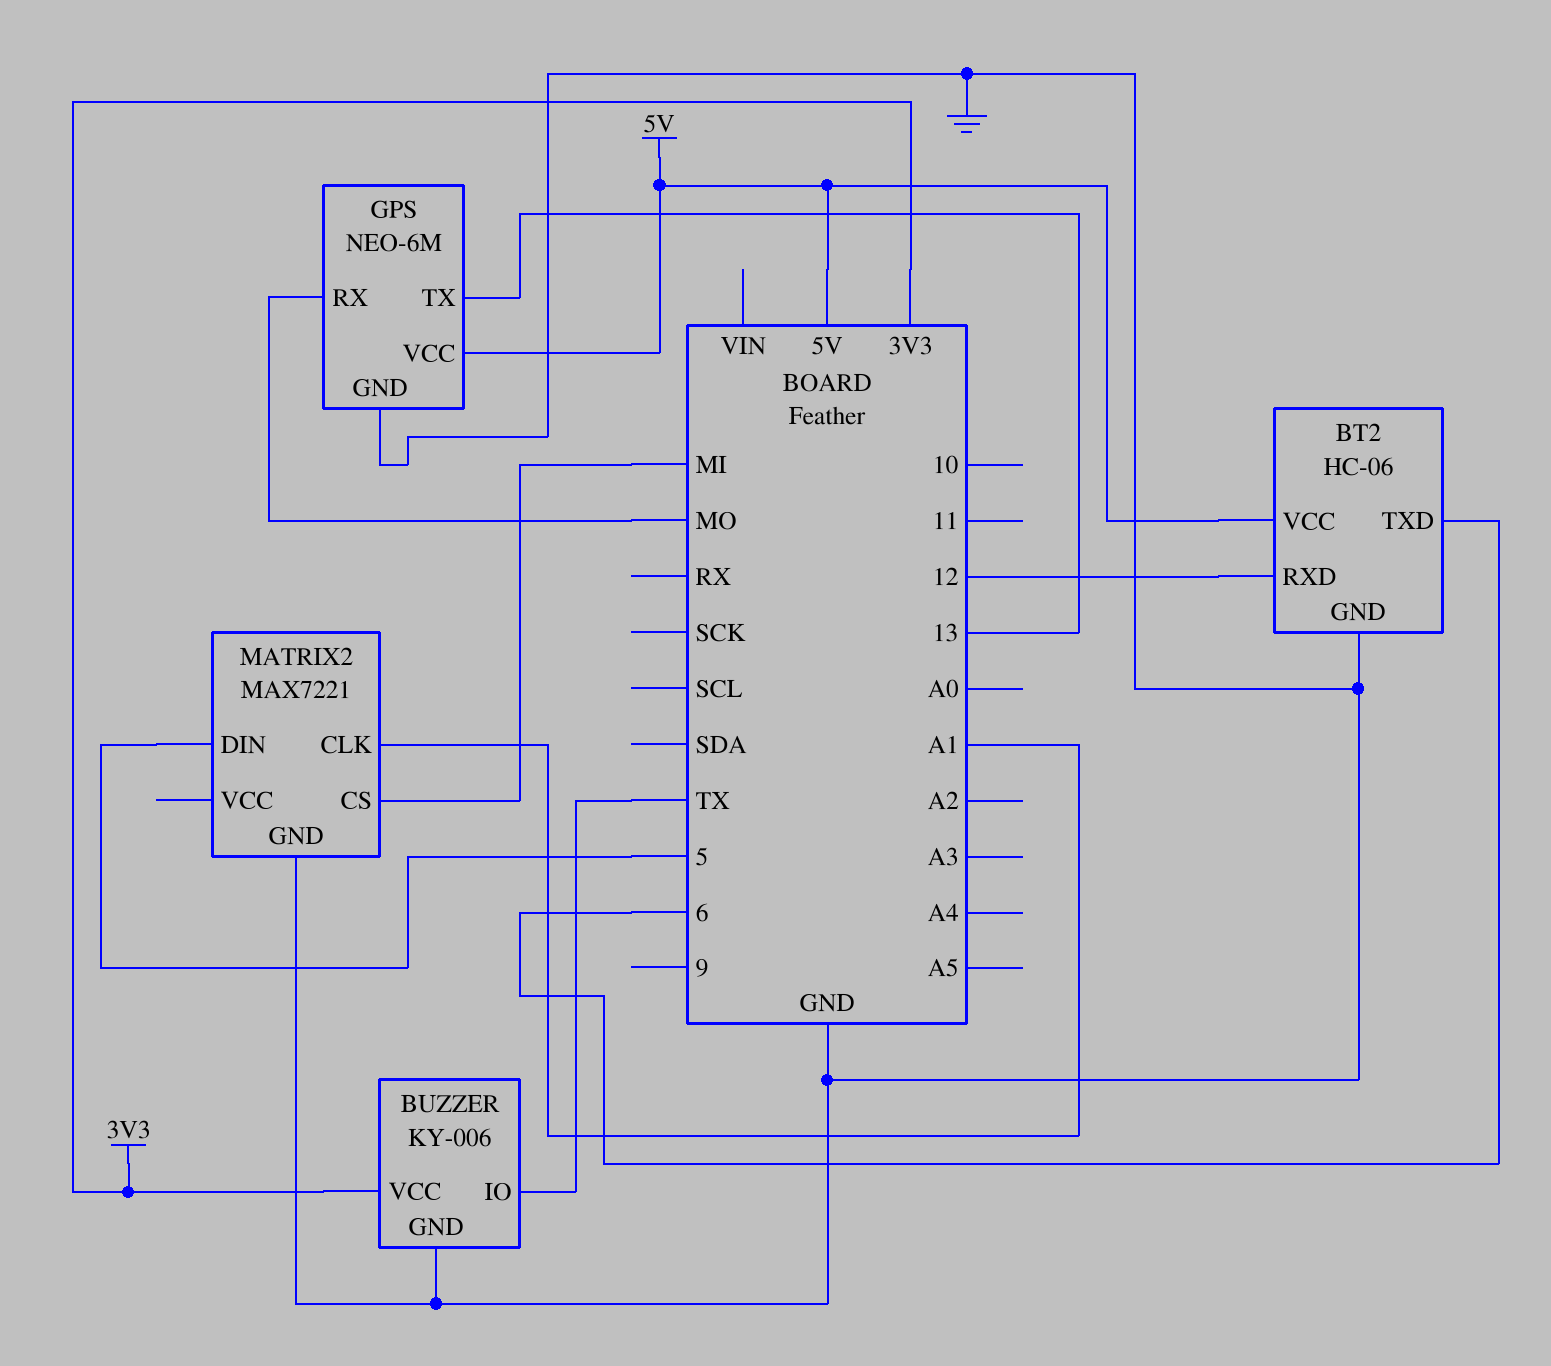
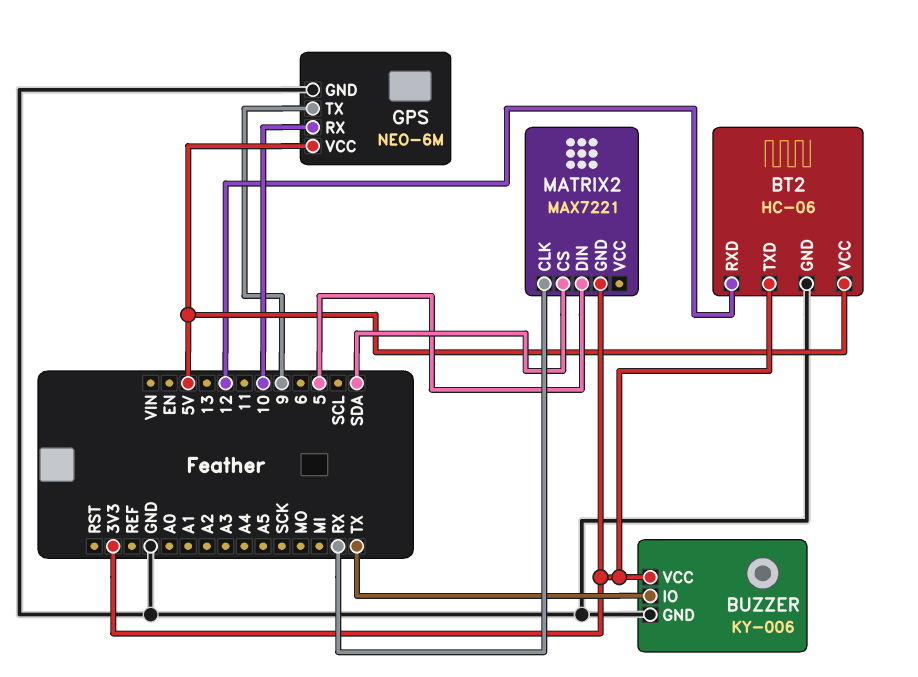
BT2 pin TXD: 6 -> 3V3
GPS pin RX: MO -> 10
GPS pin TX: 13 -> 9
MATRIX2 pin CLK: A1 -> RX
MATRIX2 pin CS: MI -> SDA
MATRIX2 pin GND: GND -> 3V3

